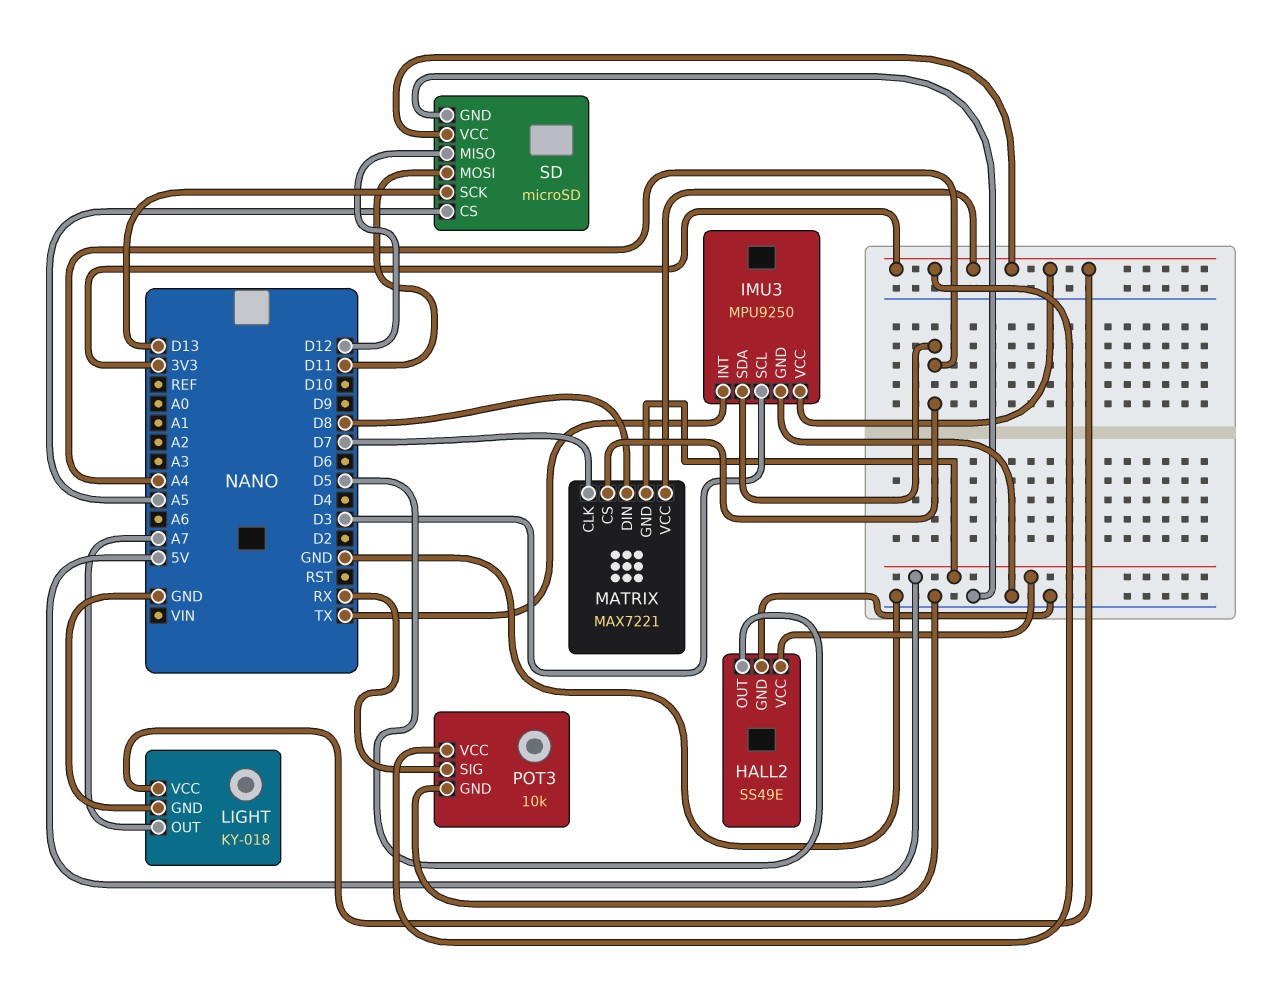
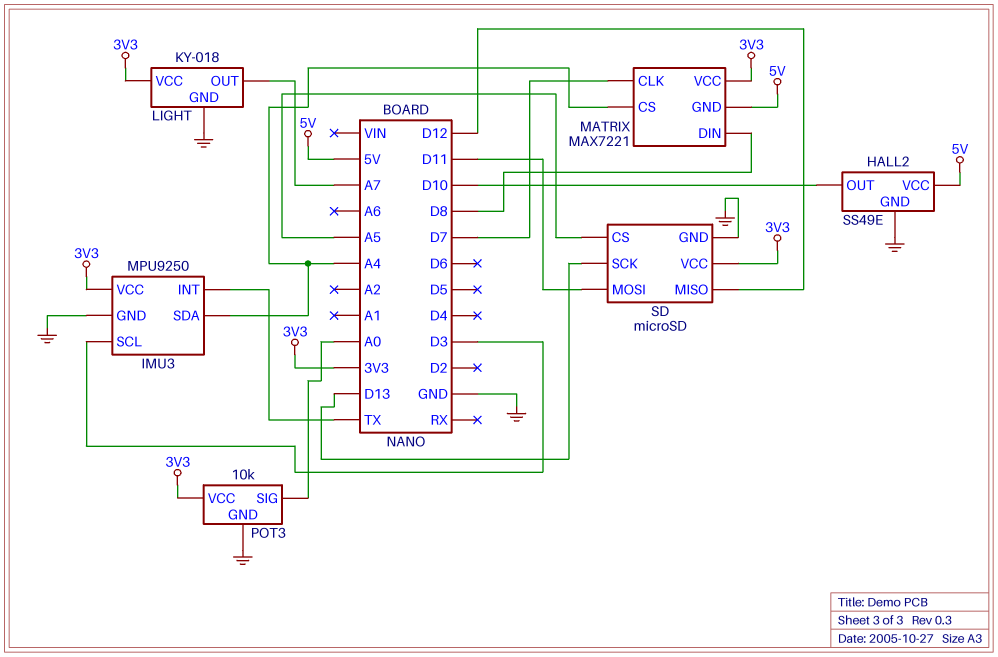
HALL2 pin OUT: D5 -> D10
POT3 pin SIG: RX -> A0

